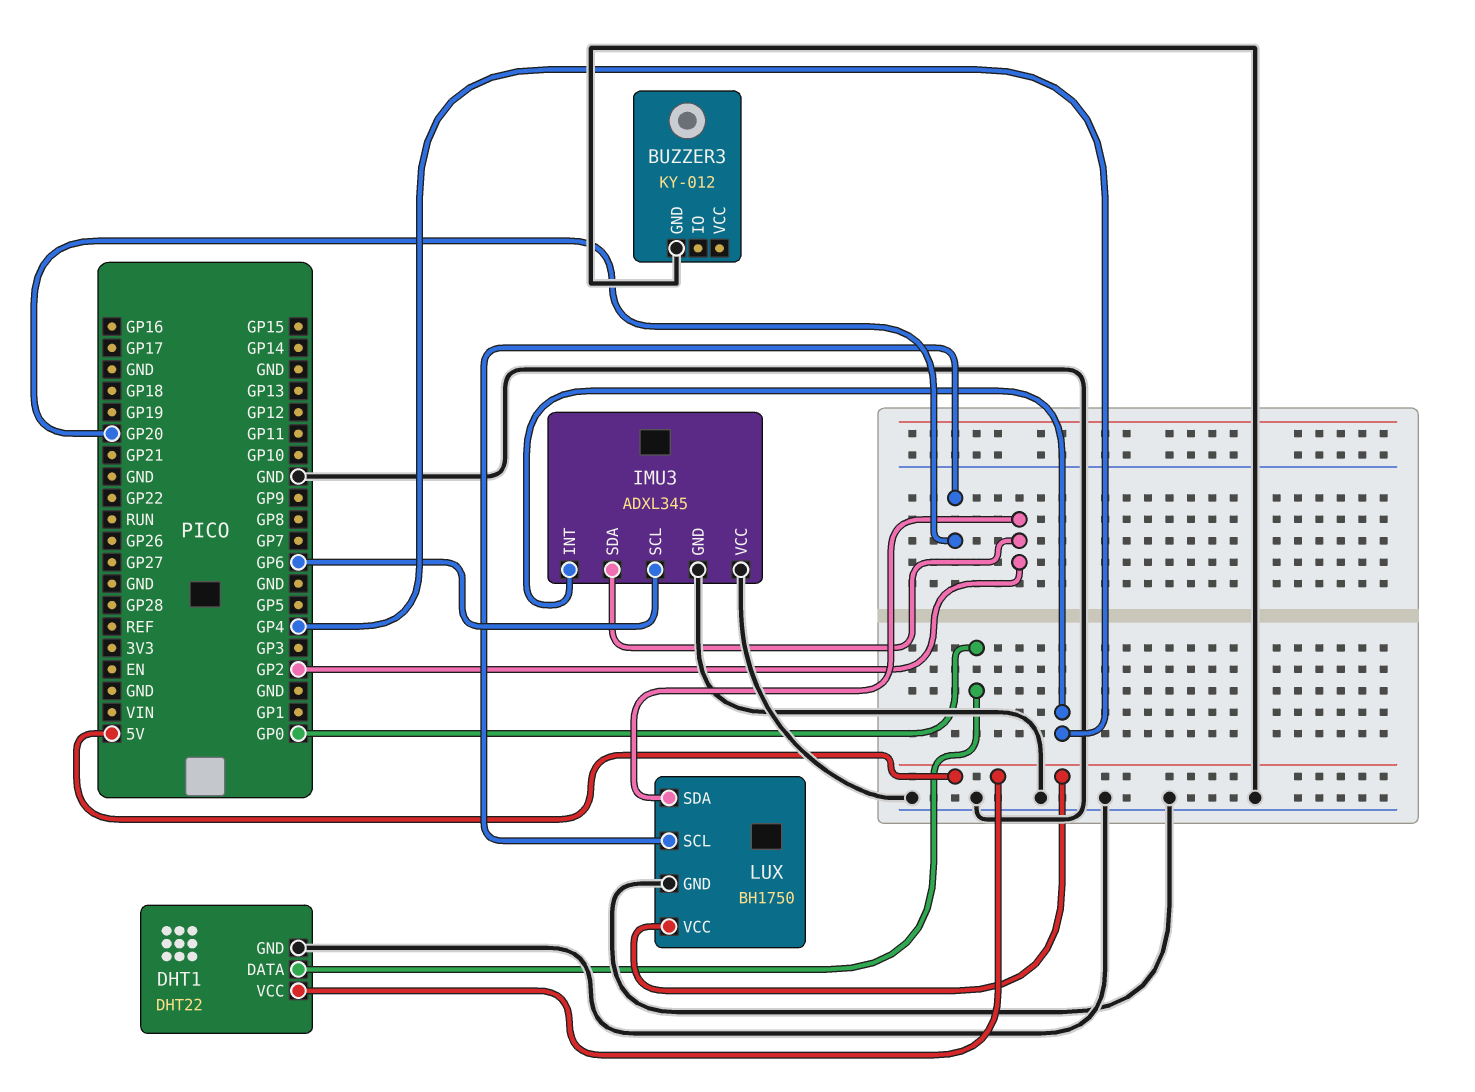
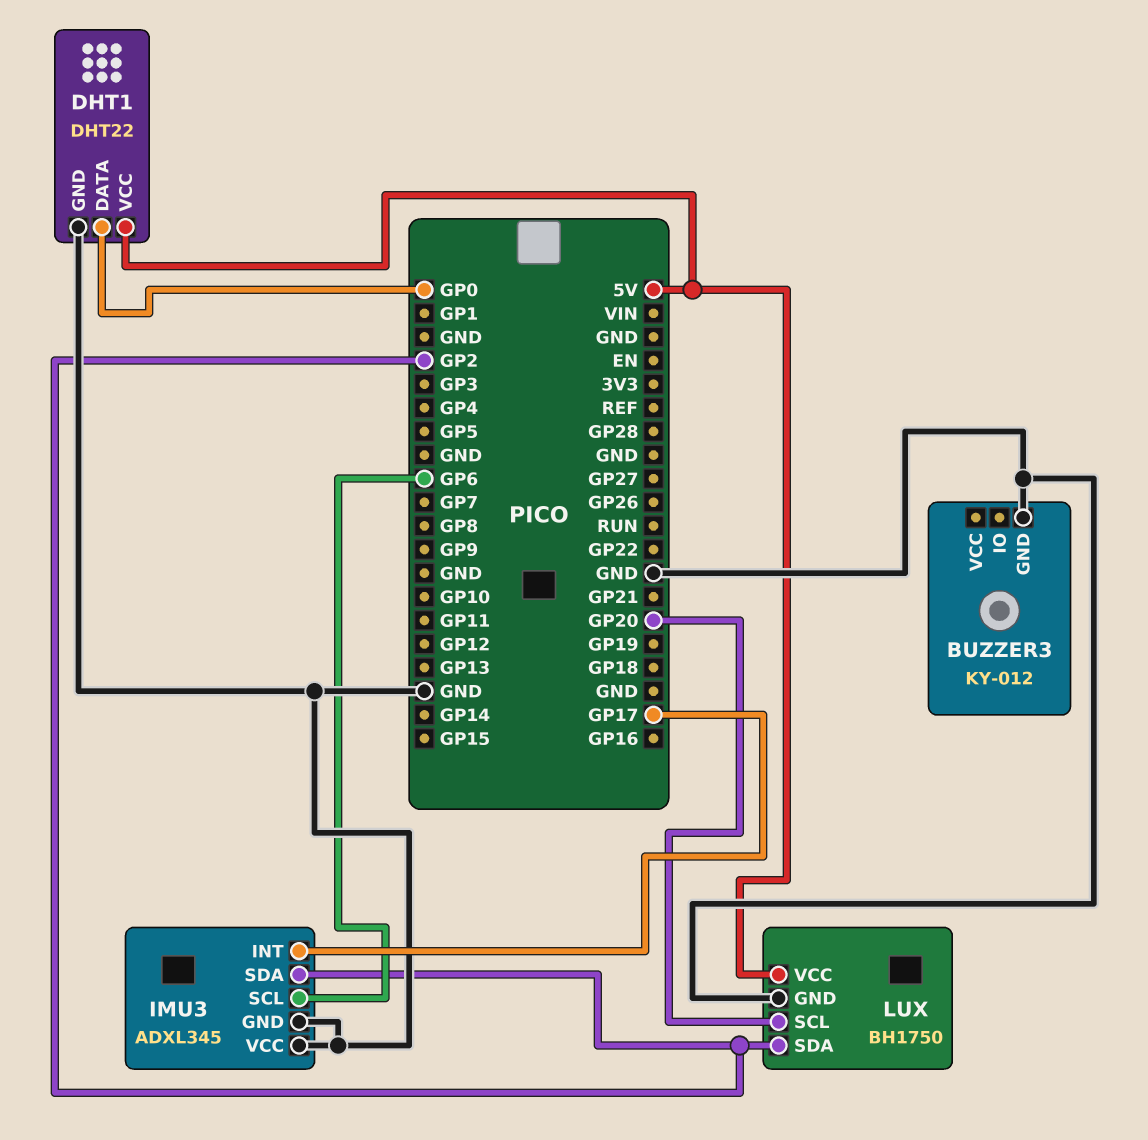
IMU3 pin INT: GP4 -> GP17

